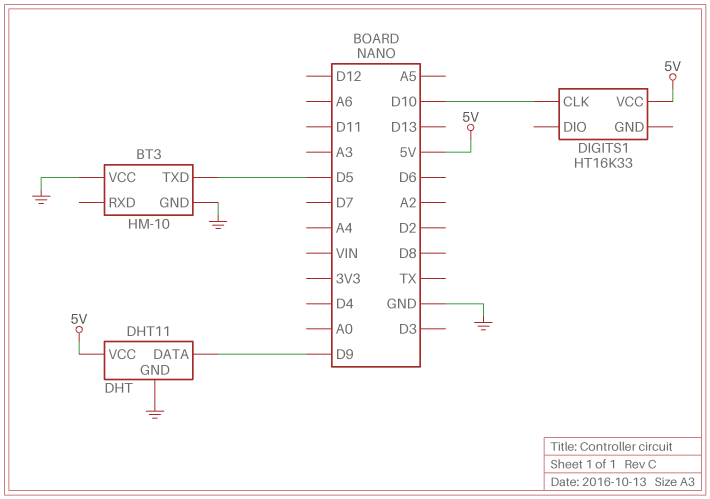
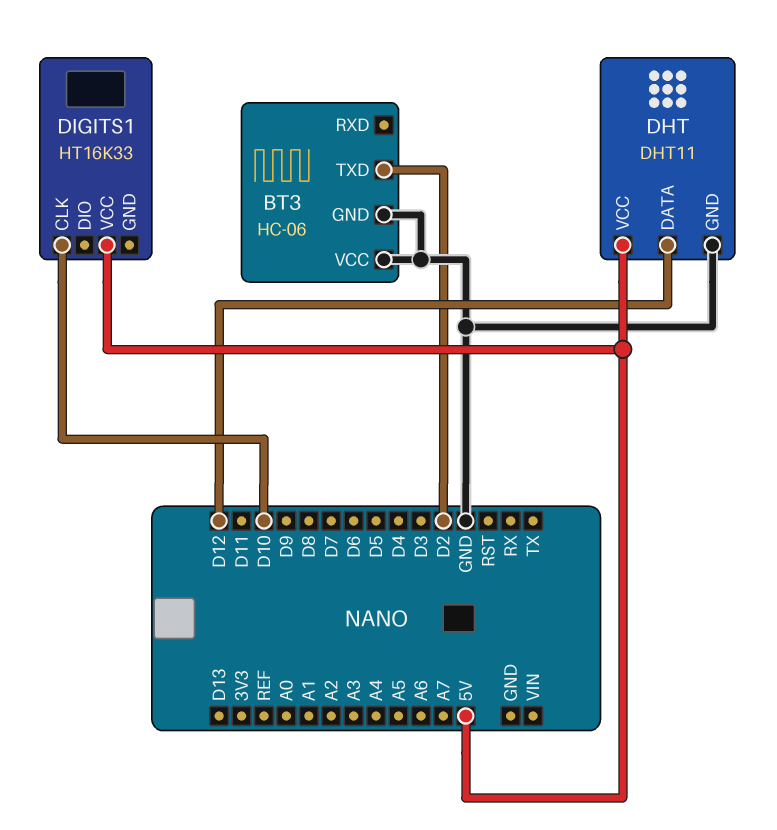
BT3: HM-10 -> HC-06
BT3 pin TXD: D5 -> D2
DHT pin DATA: D9 -> D12

